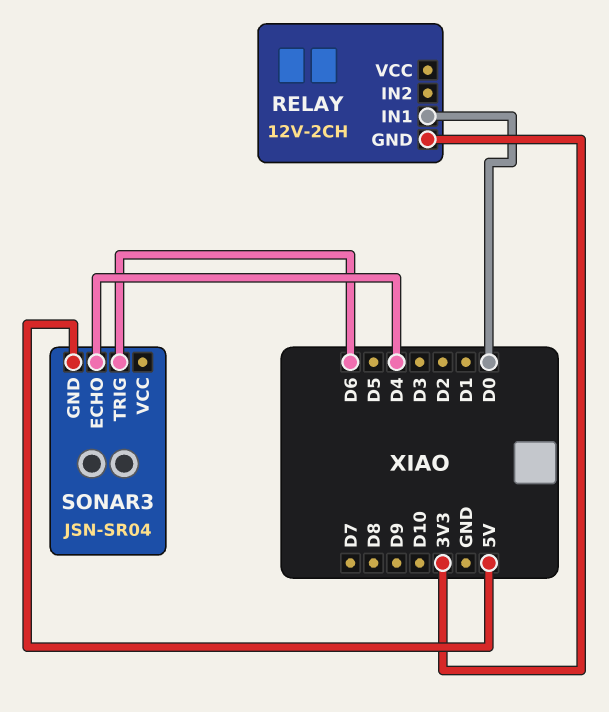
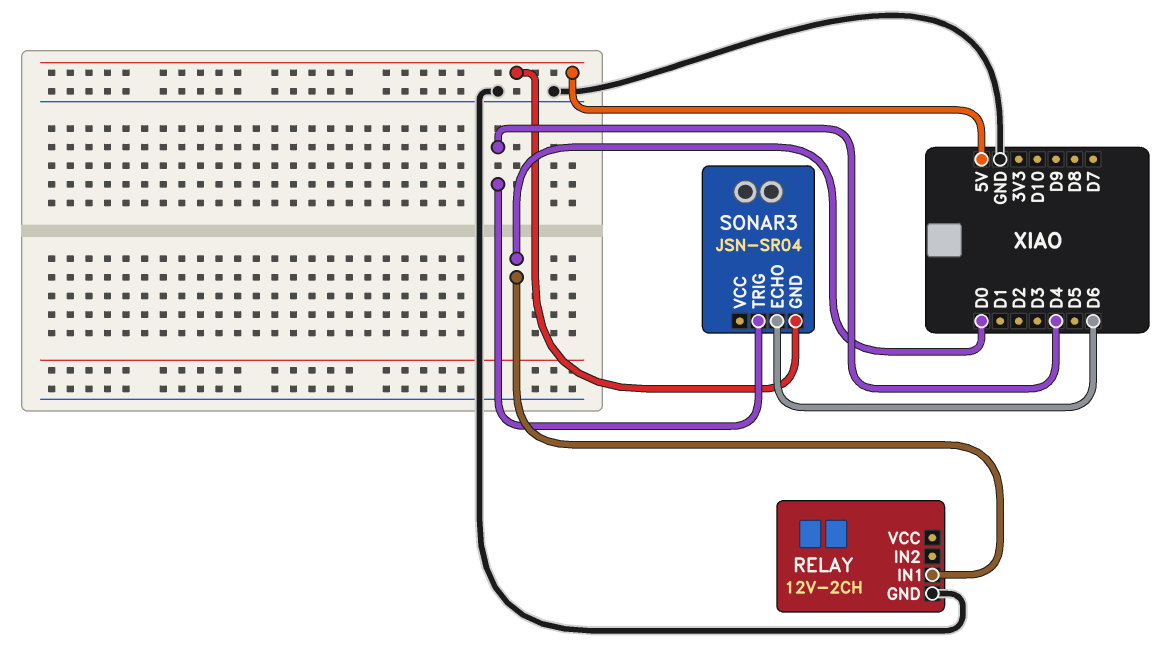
RELAY pin GND: 3V3 -> GND
SONAR3 pin ECHO: D4 -> D6
SONAR3 pin TRIG: D6 -> D4

